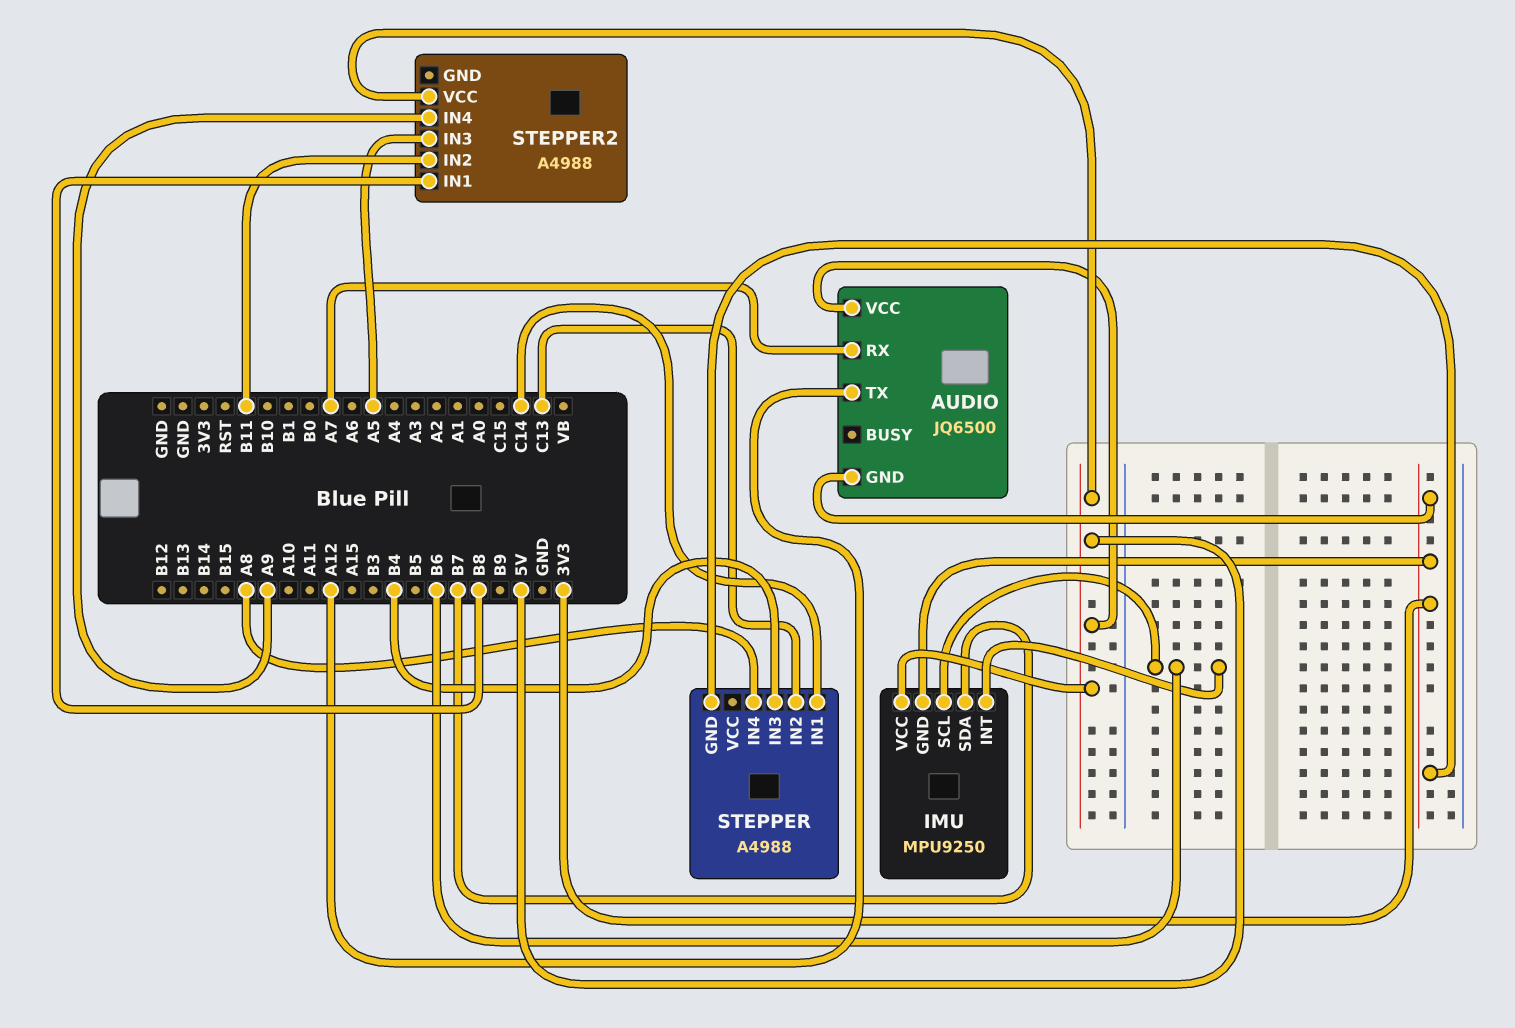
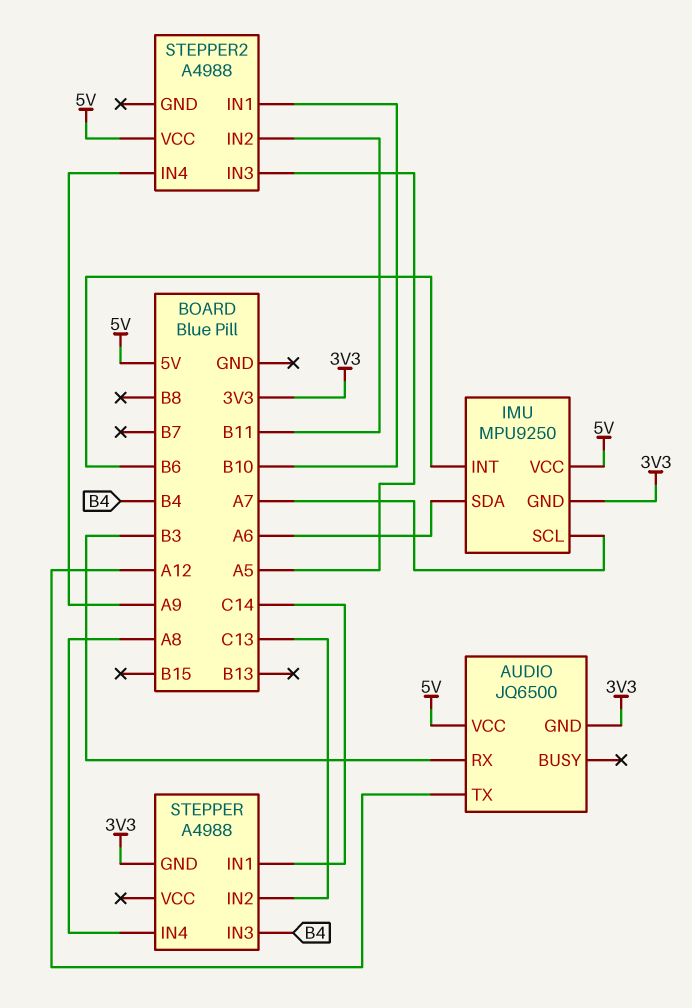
AUDIO pin RX: A7 -> B3
IMU pin SCL: B6 -> A7
IMU pin SDA: B7 -> A6
STEPPER2 pin IN1: B8 -> B10

